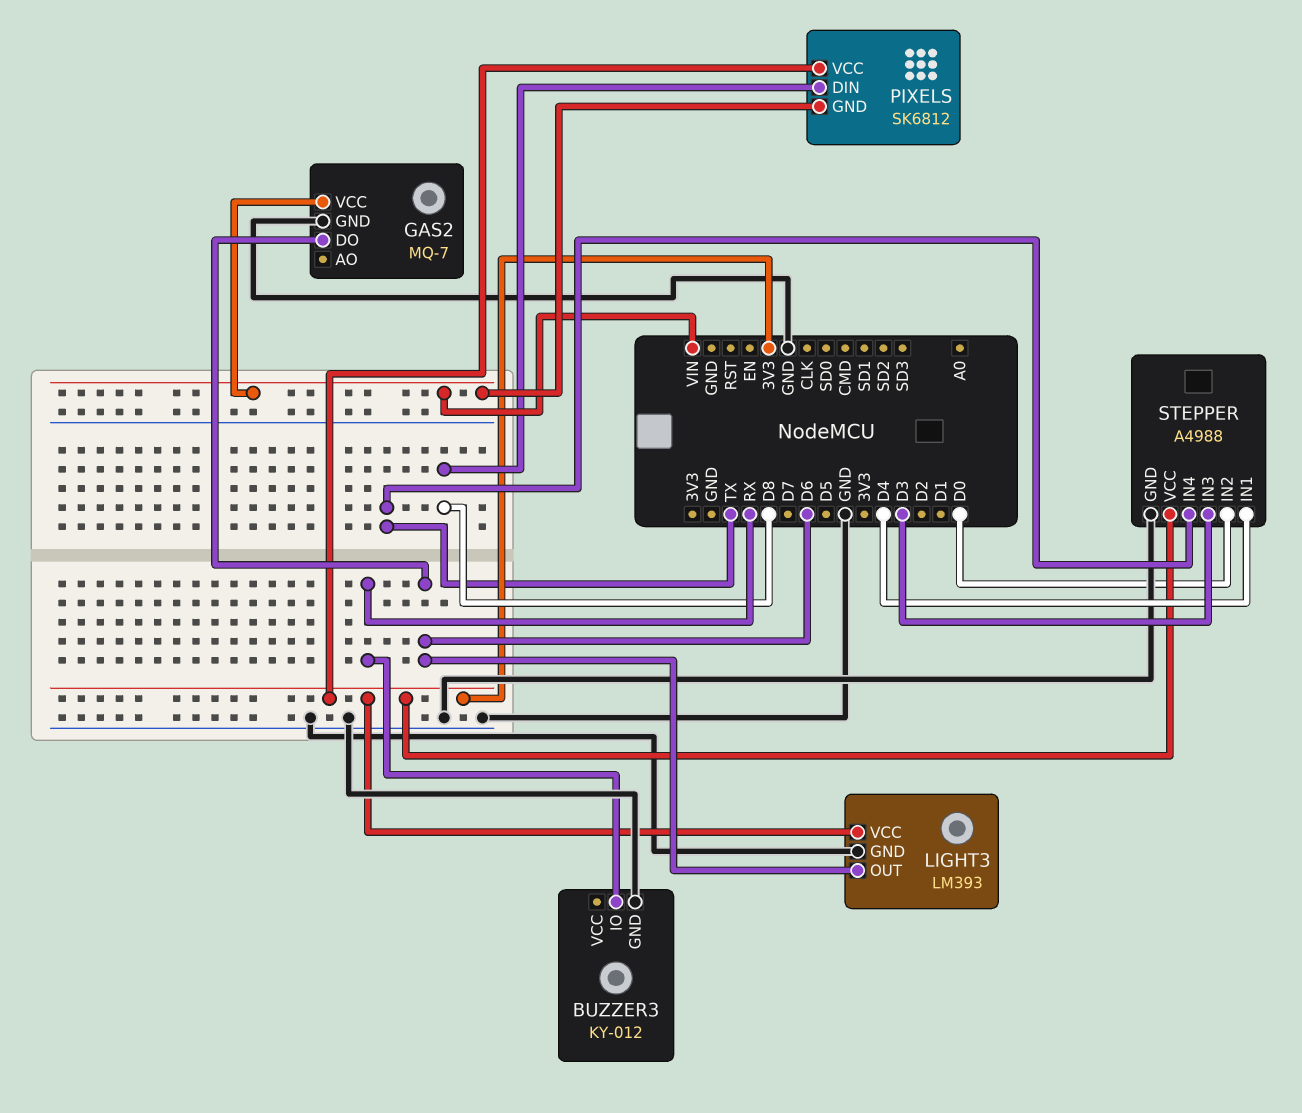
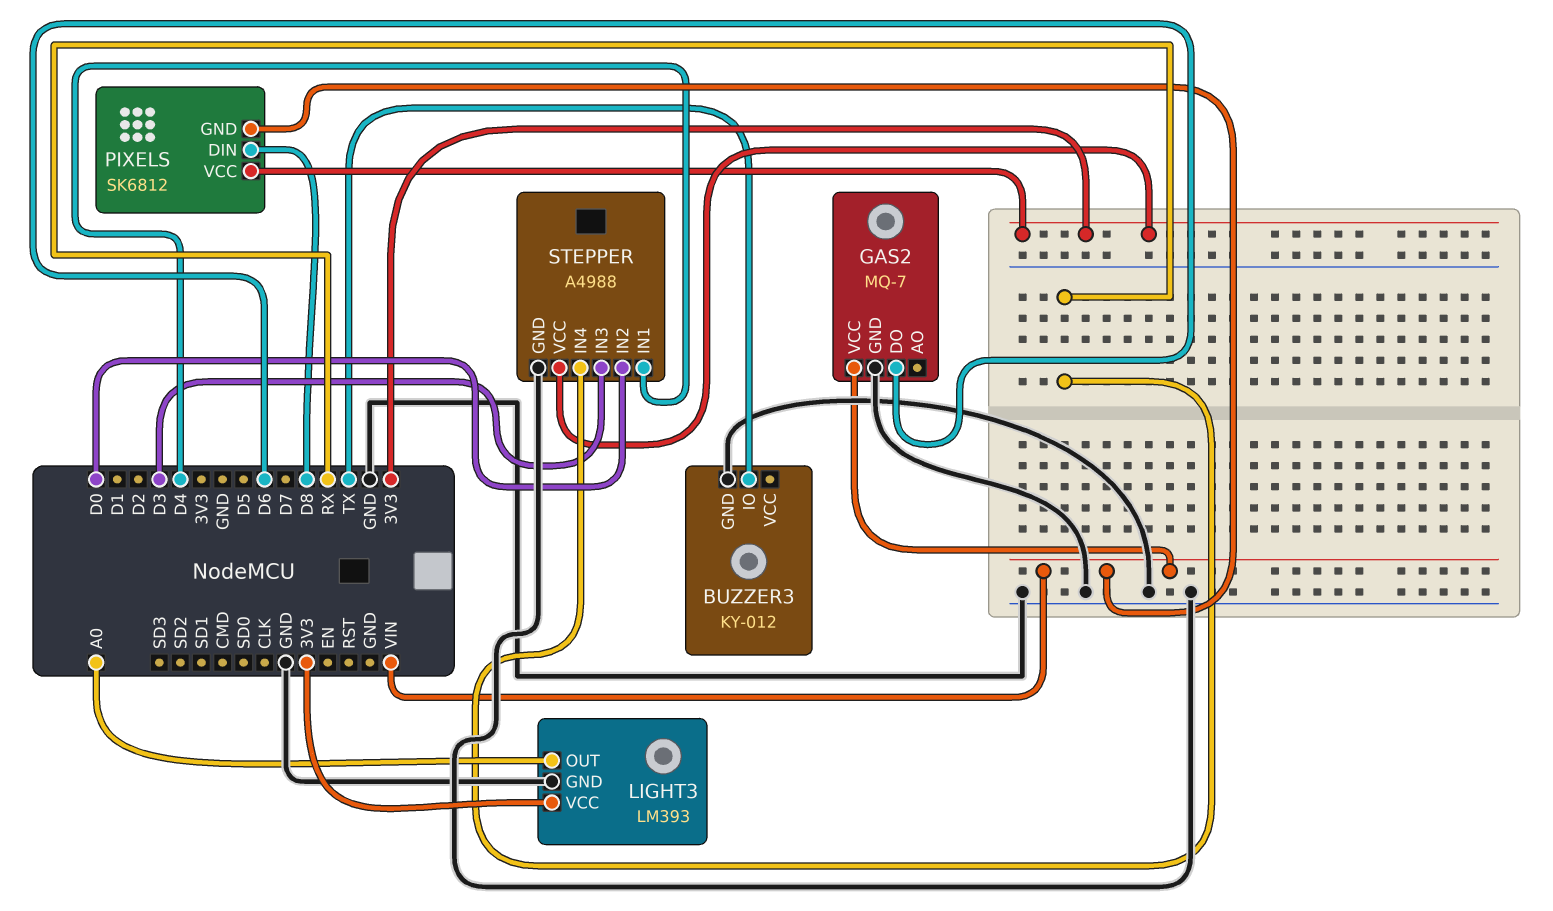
BUZZER3 pin IO: RX -> TX
LIGHT3 pin OUT: D6 -> A0
STEPPER pin IN4: TX -> RX

